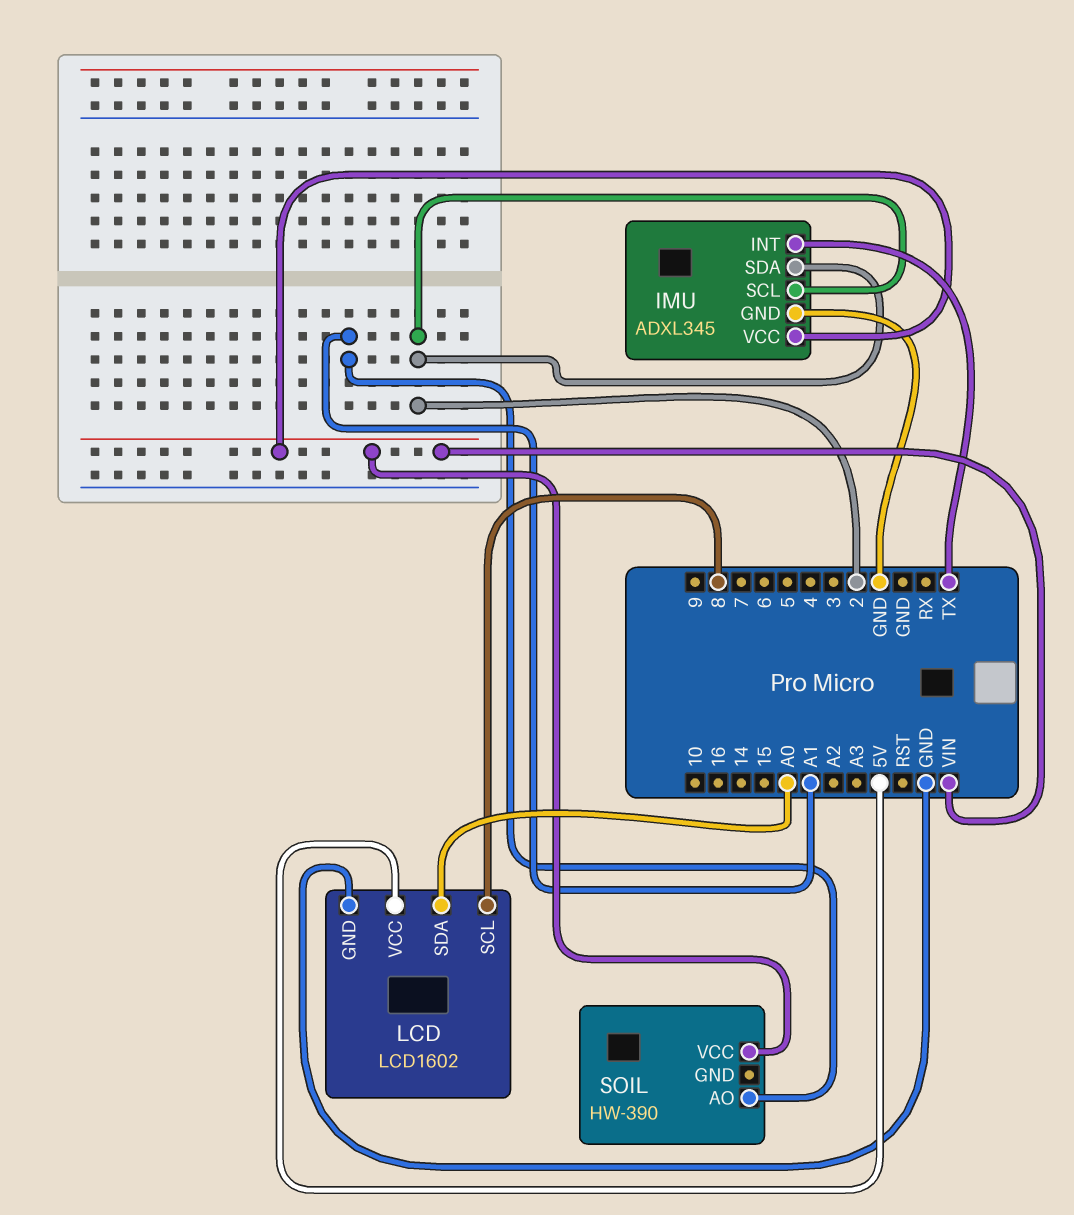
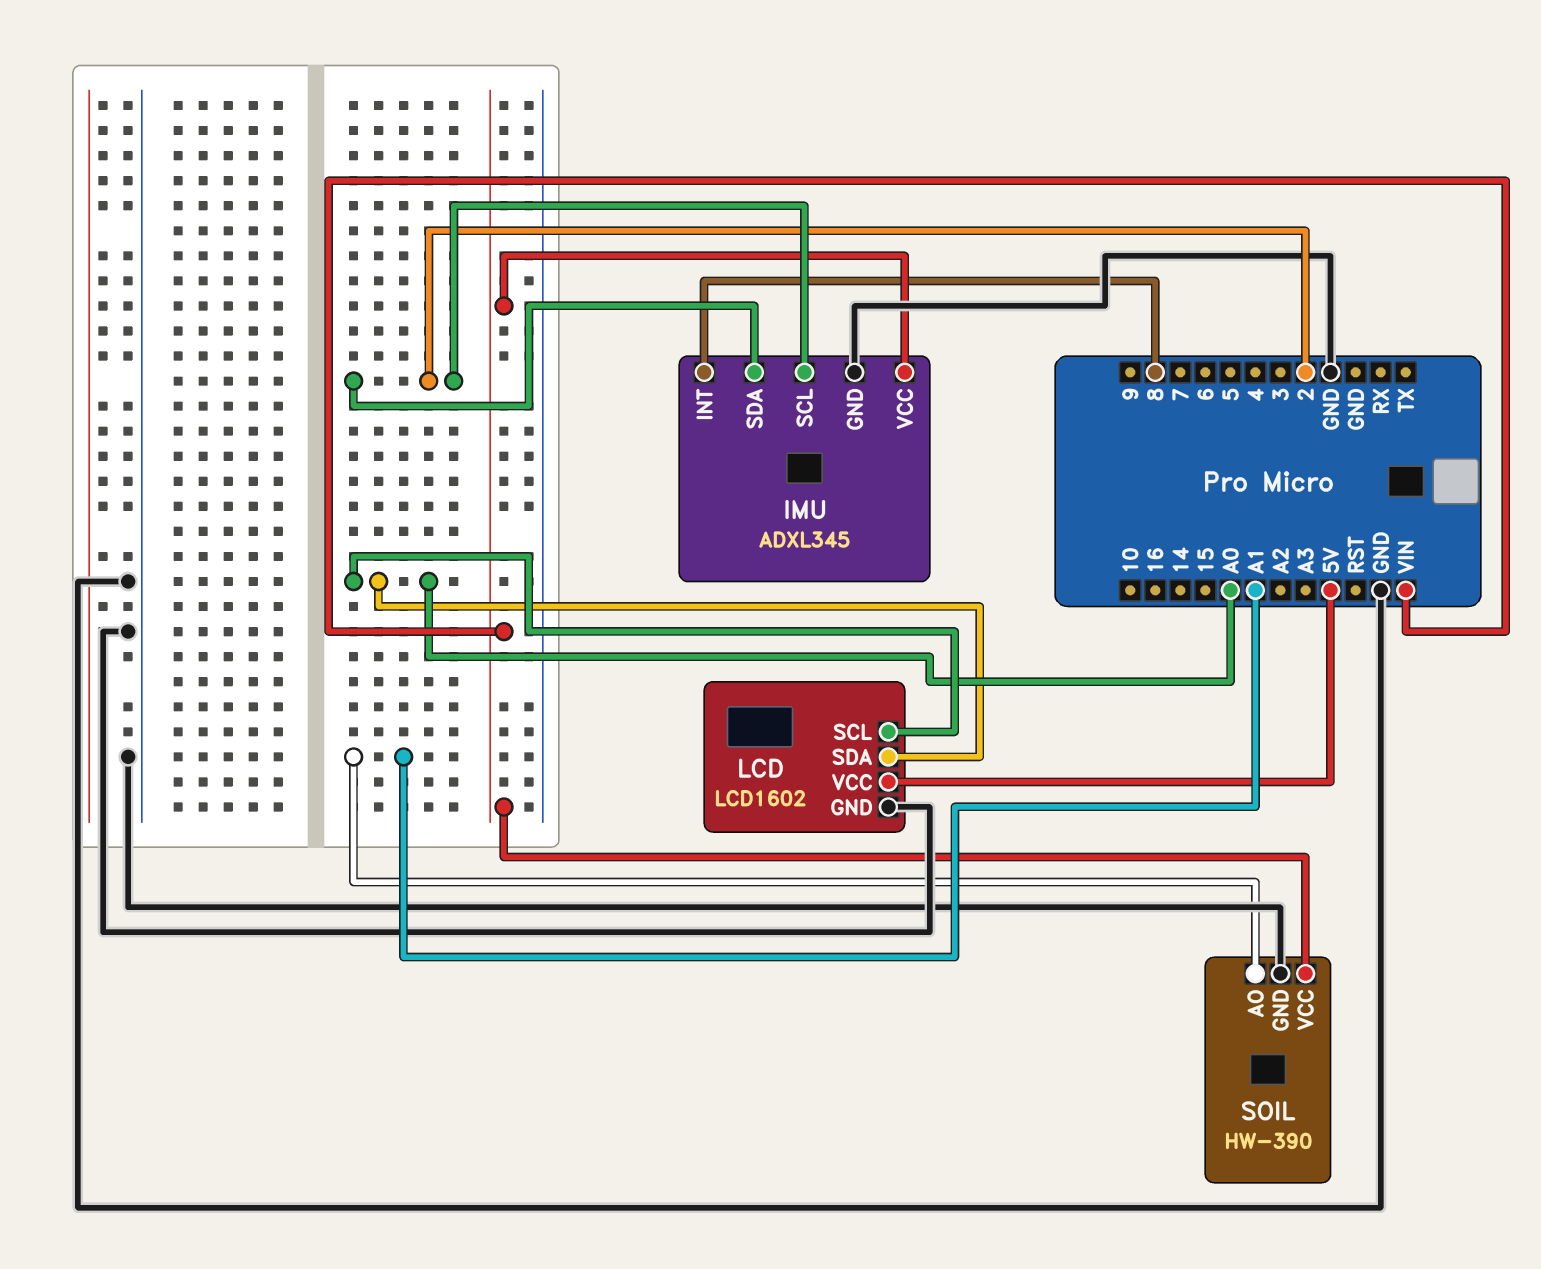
IMU pin INT: TX -> 8
LCD pin SCL: 8 -> A0
SOIL pin GND: none -> GND

